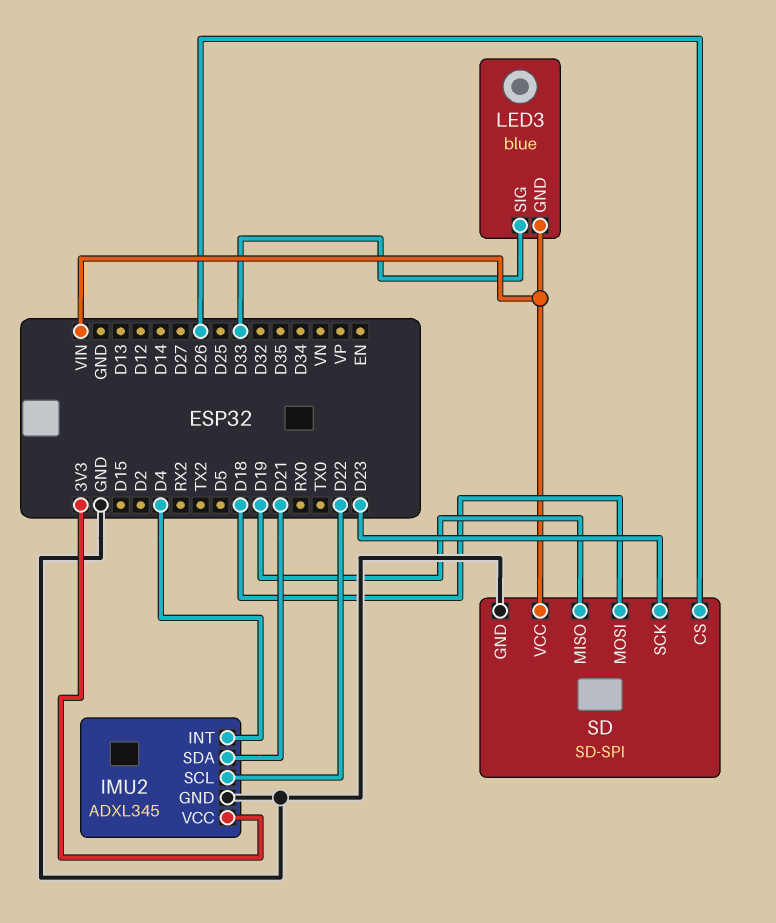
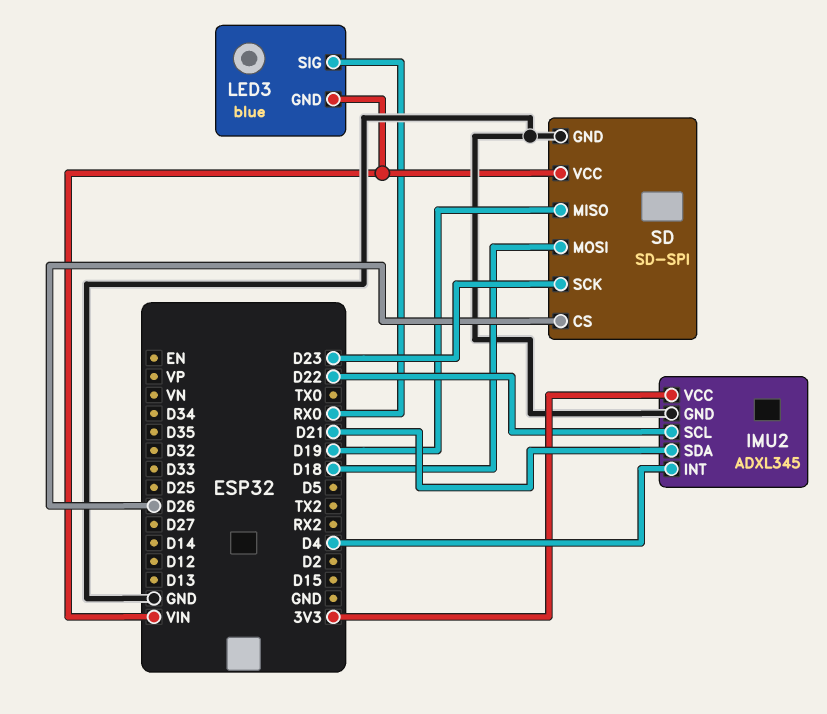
LED3 pin SIG: D33 -> RX0

